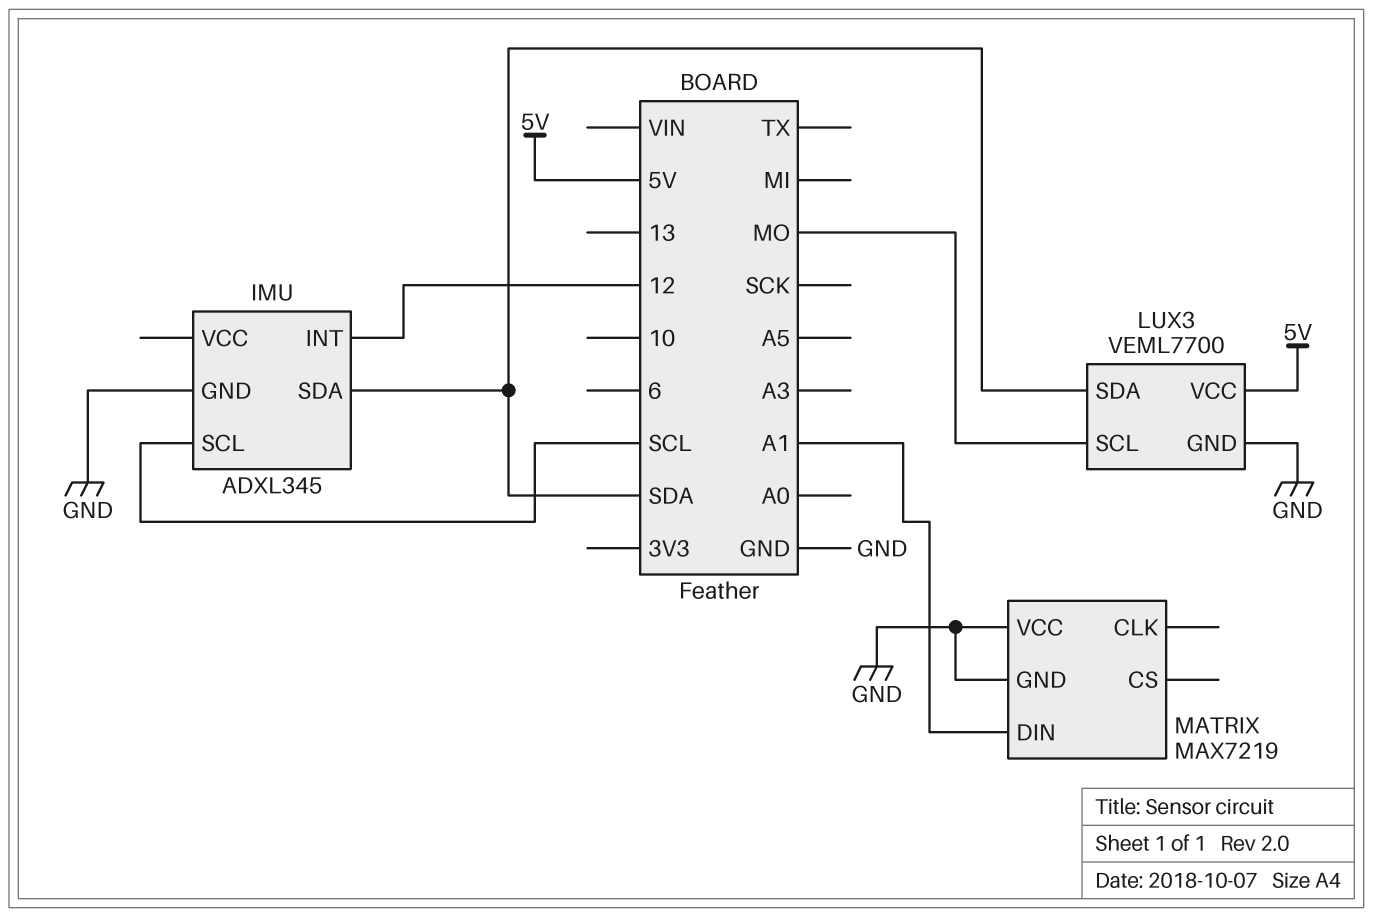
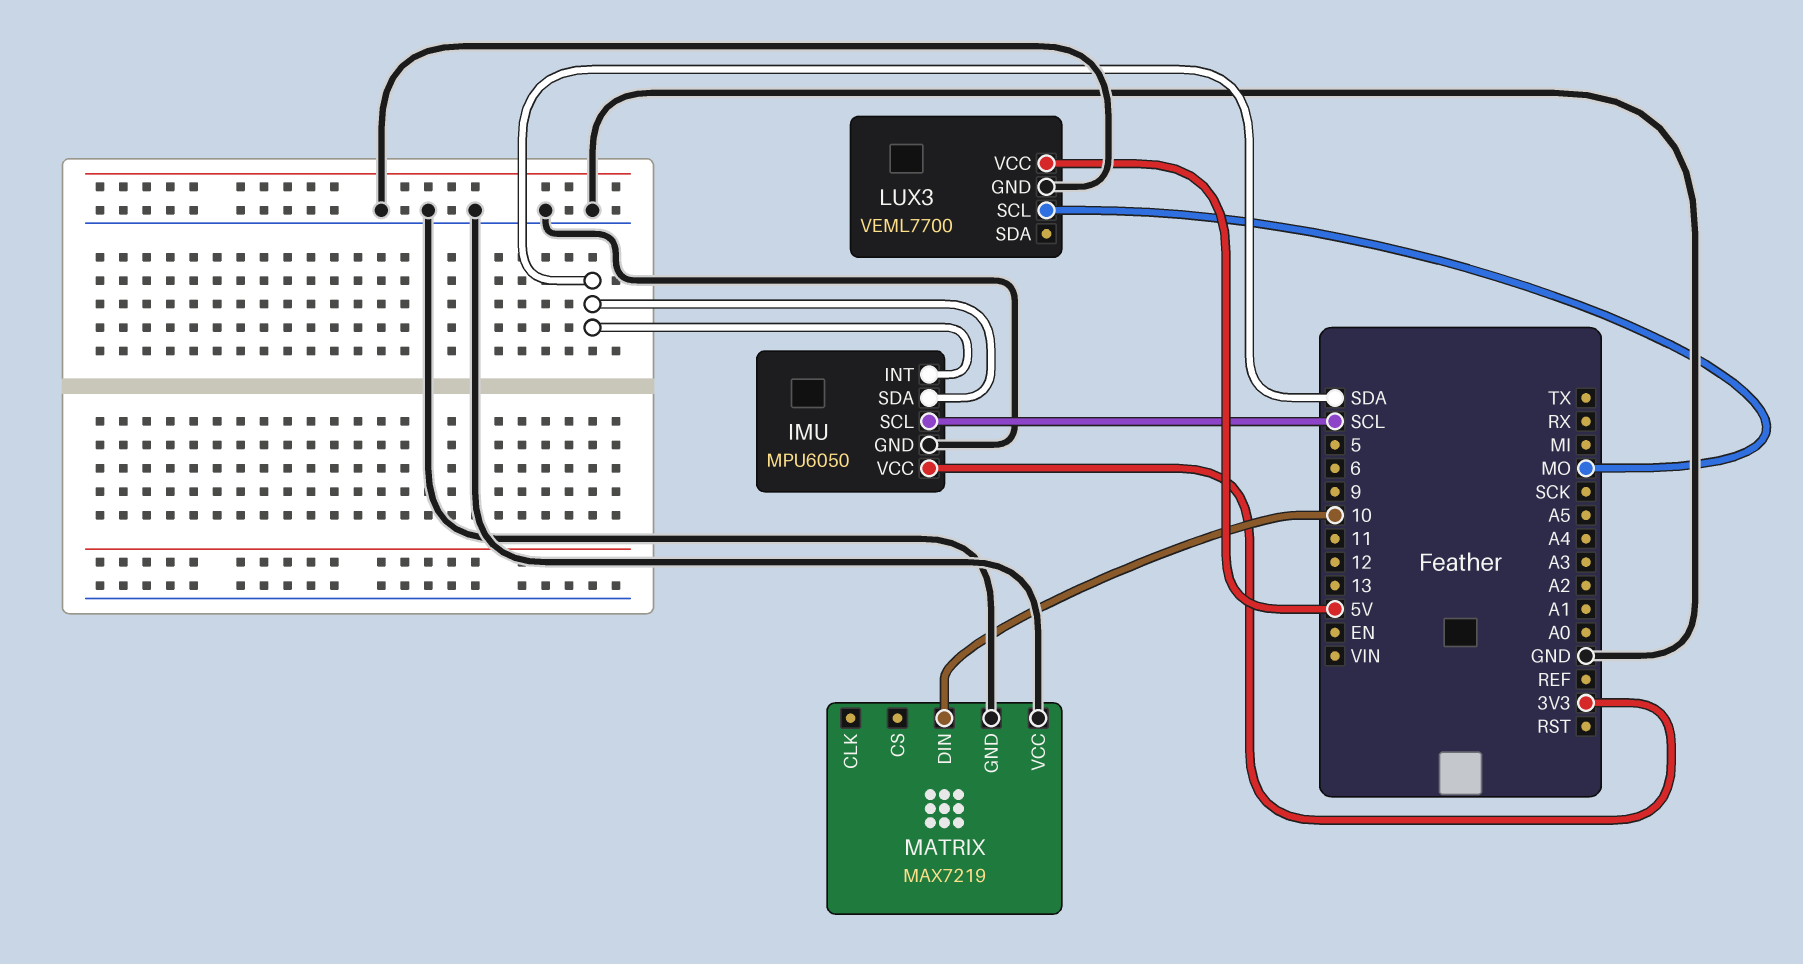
IMU: ADXL345 -> MPU6050
IMU pin INT: 12 -> SDA
IMU pin VCC: none -> 3V3
LUX3 pin SDA: SDA -> none
MATRIX pin DIN: A1 -> 10

